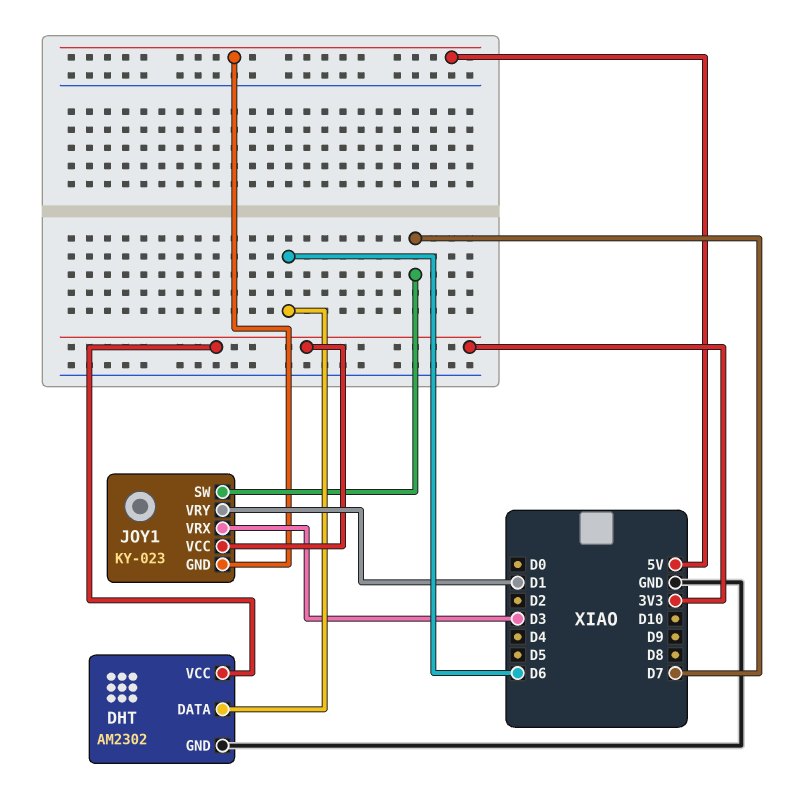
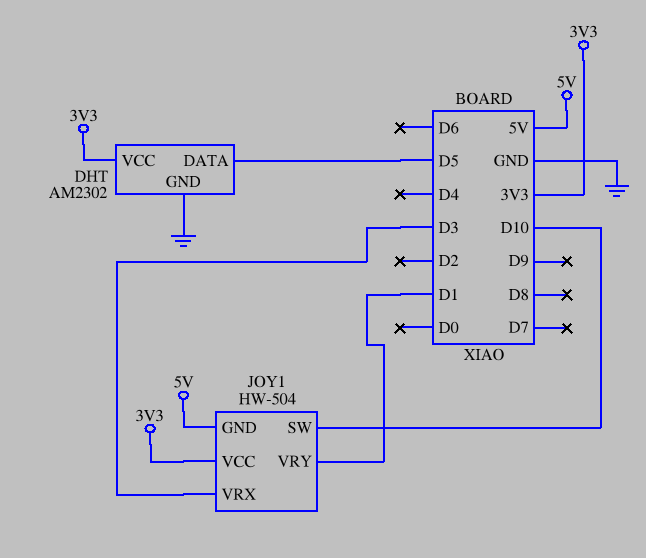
DHT pin DATA: D6 -> D5
JOY1: KY-023 -> HW-504
JOY1 pin SW: D7 -> D10

